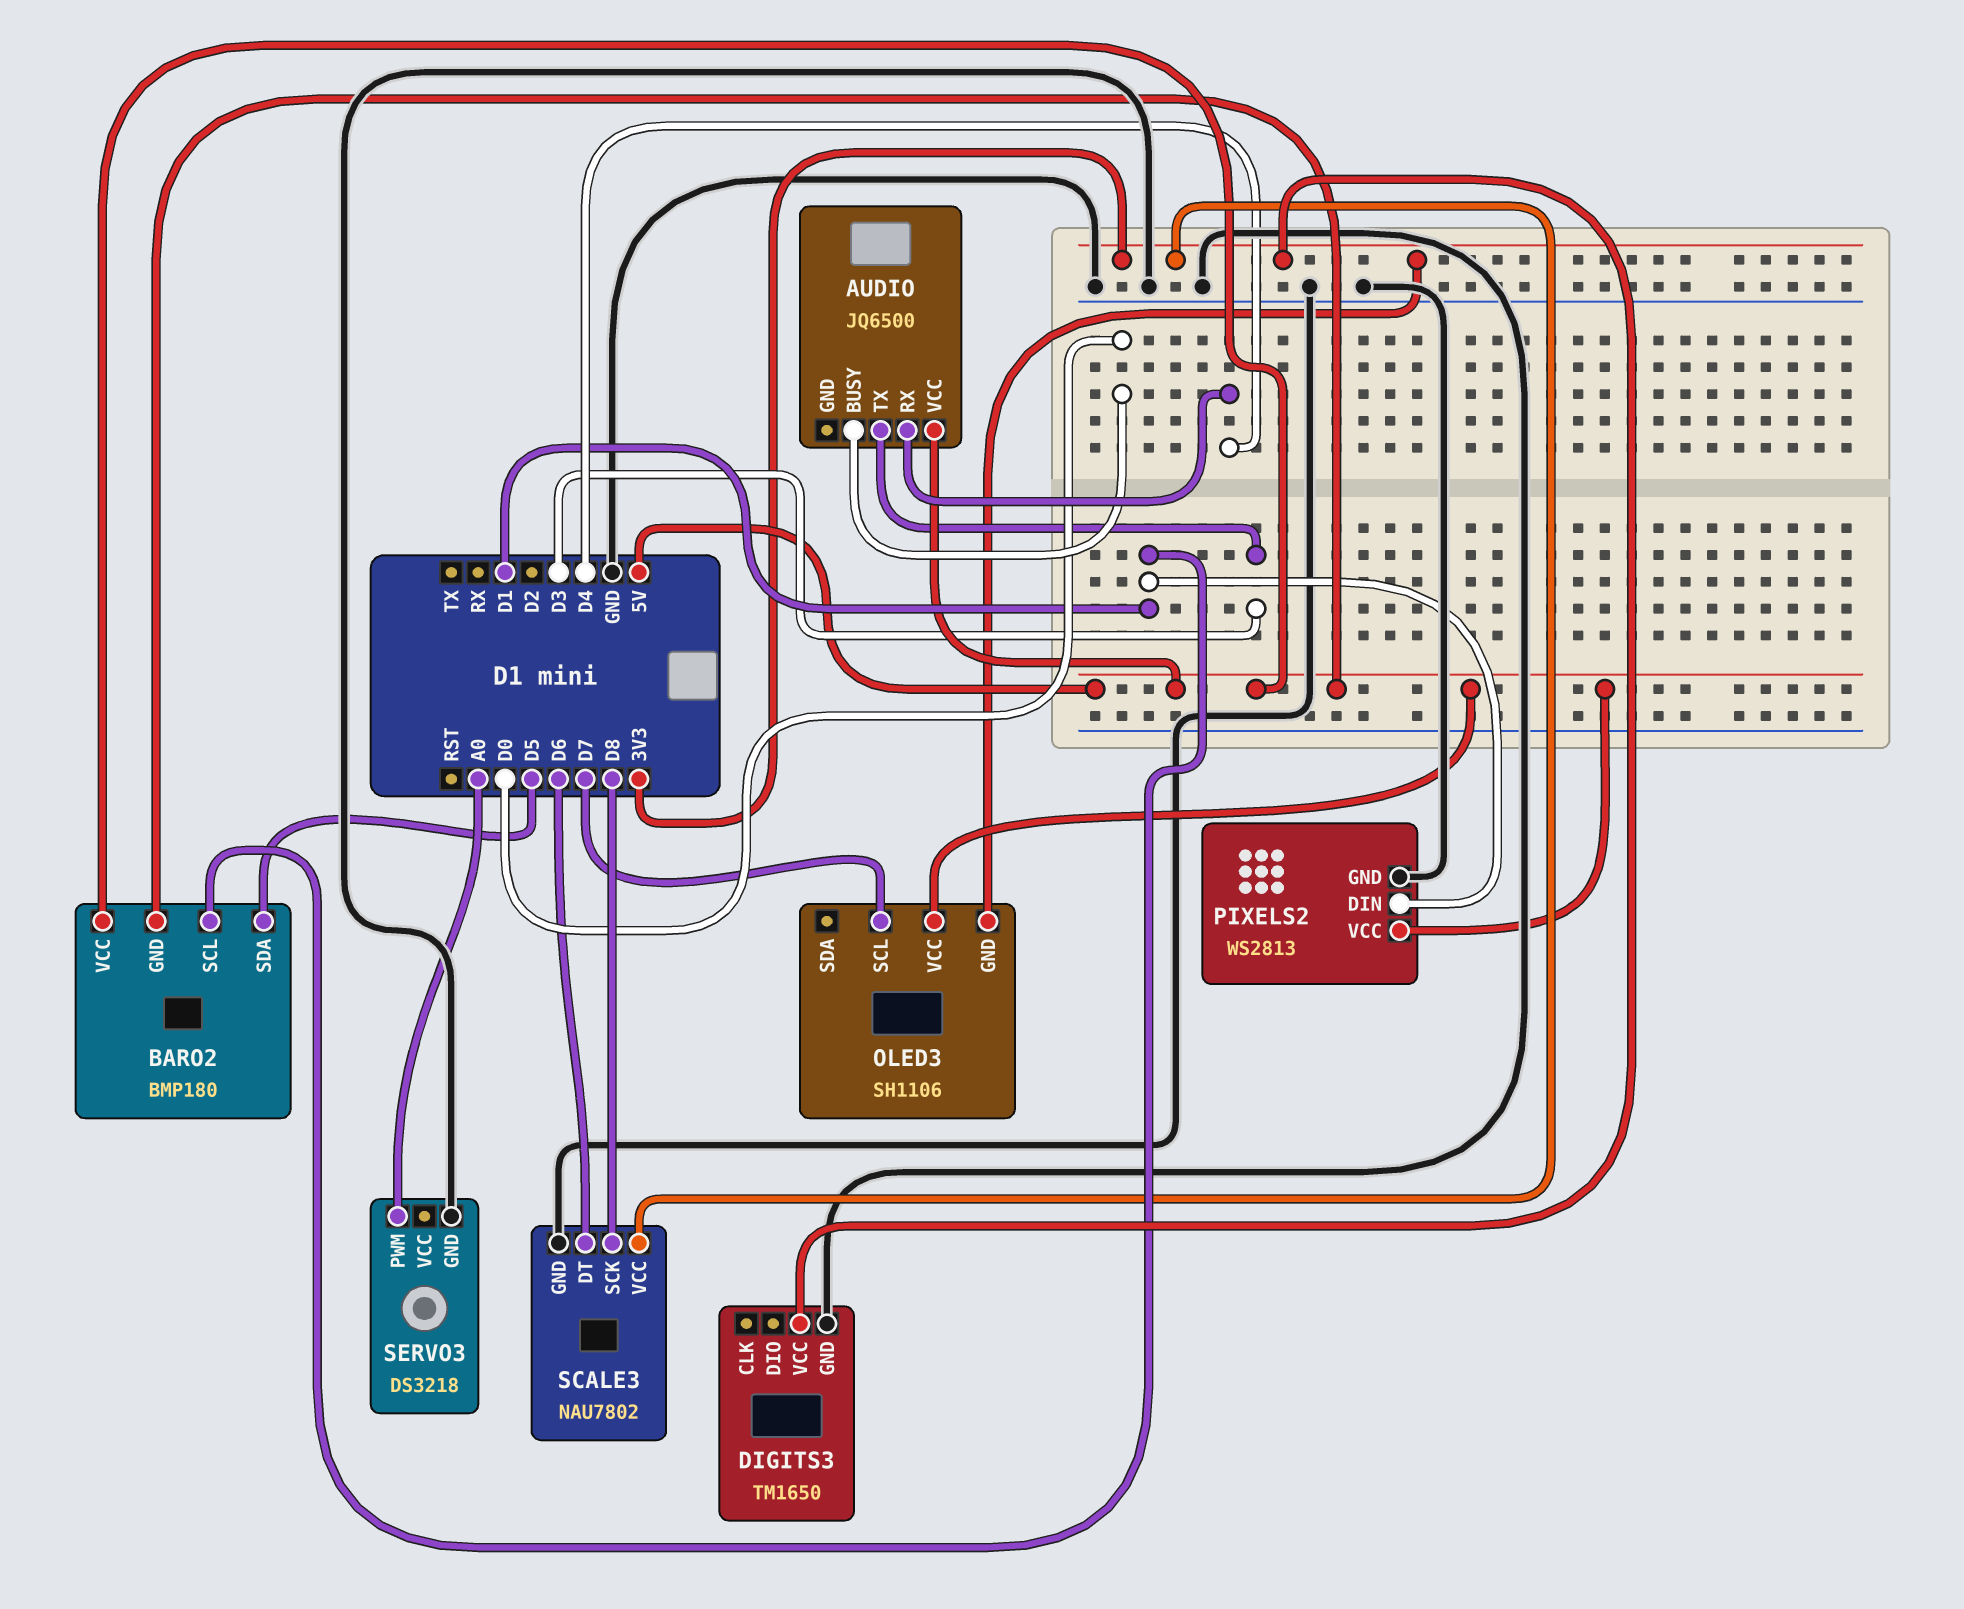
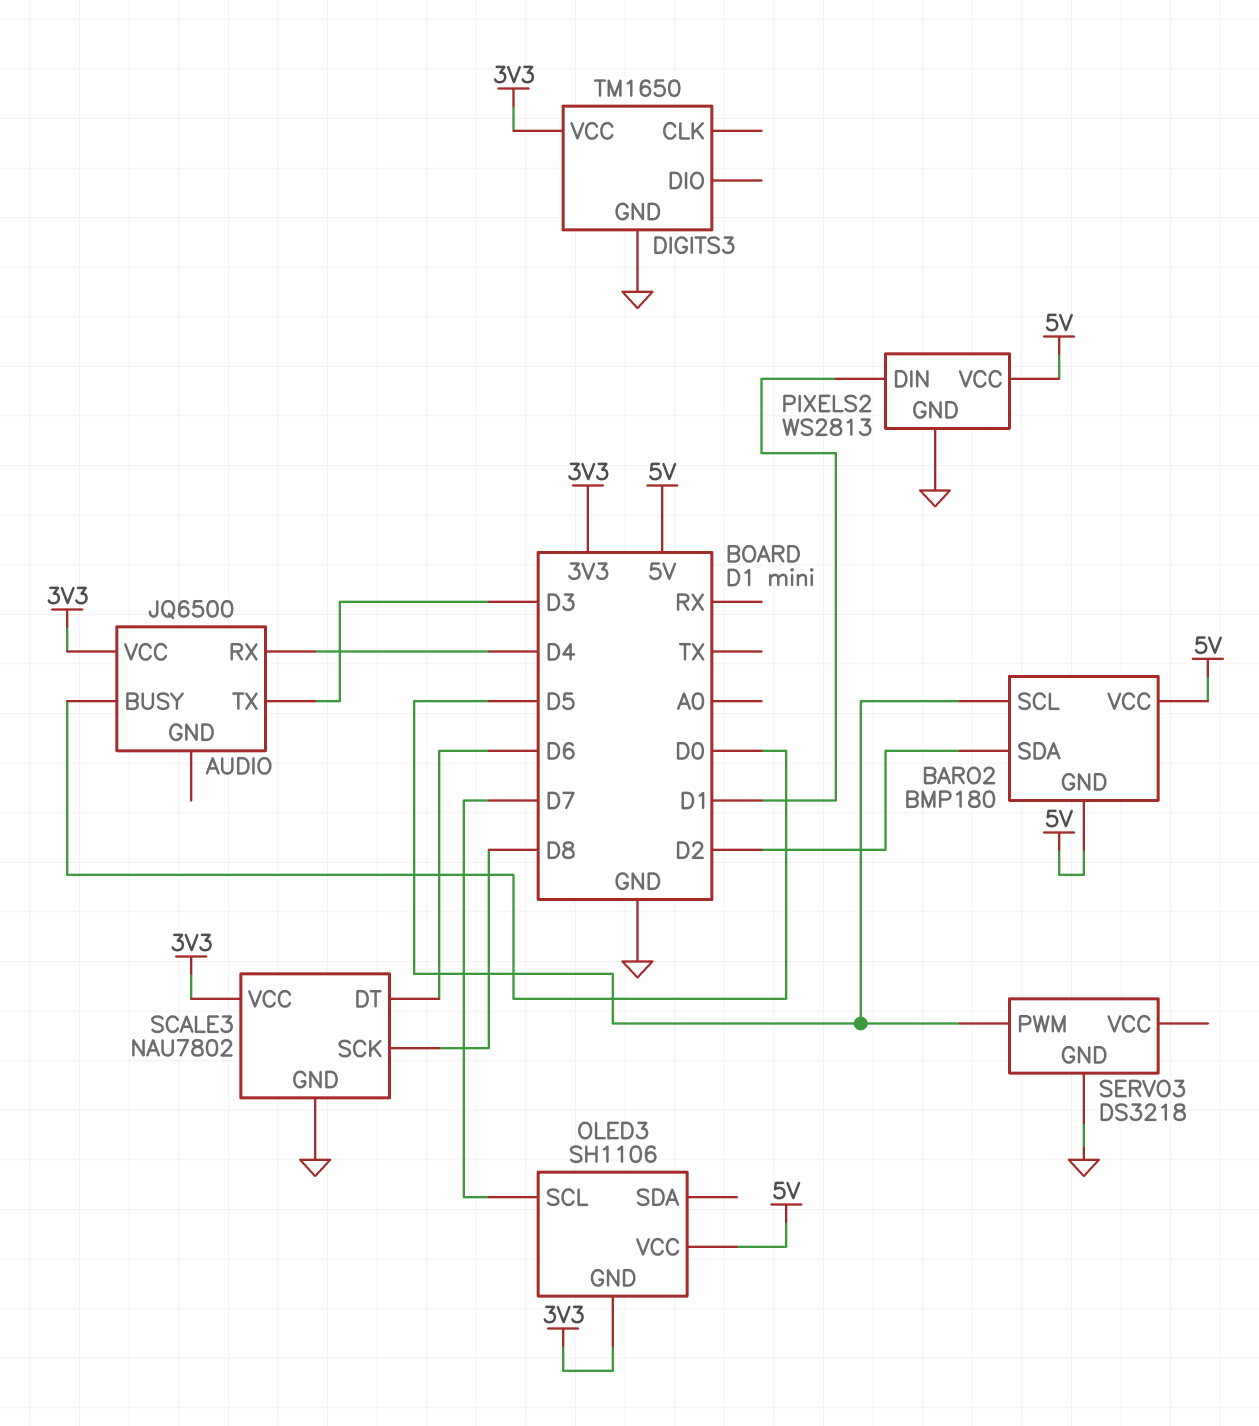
AUDIO pin VCC: 5V -> 3V3
BARO2 pin SCL: D1 -> D5
BARO2 pin SDA: D5 -> D2
SERVO3 pin PWM: A0 -> D5

